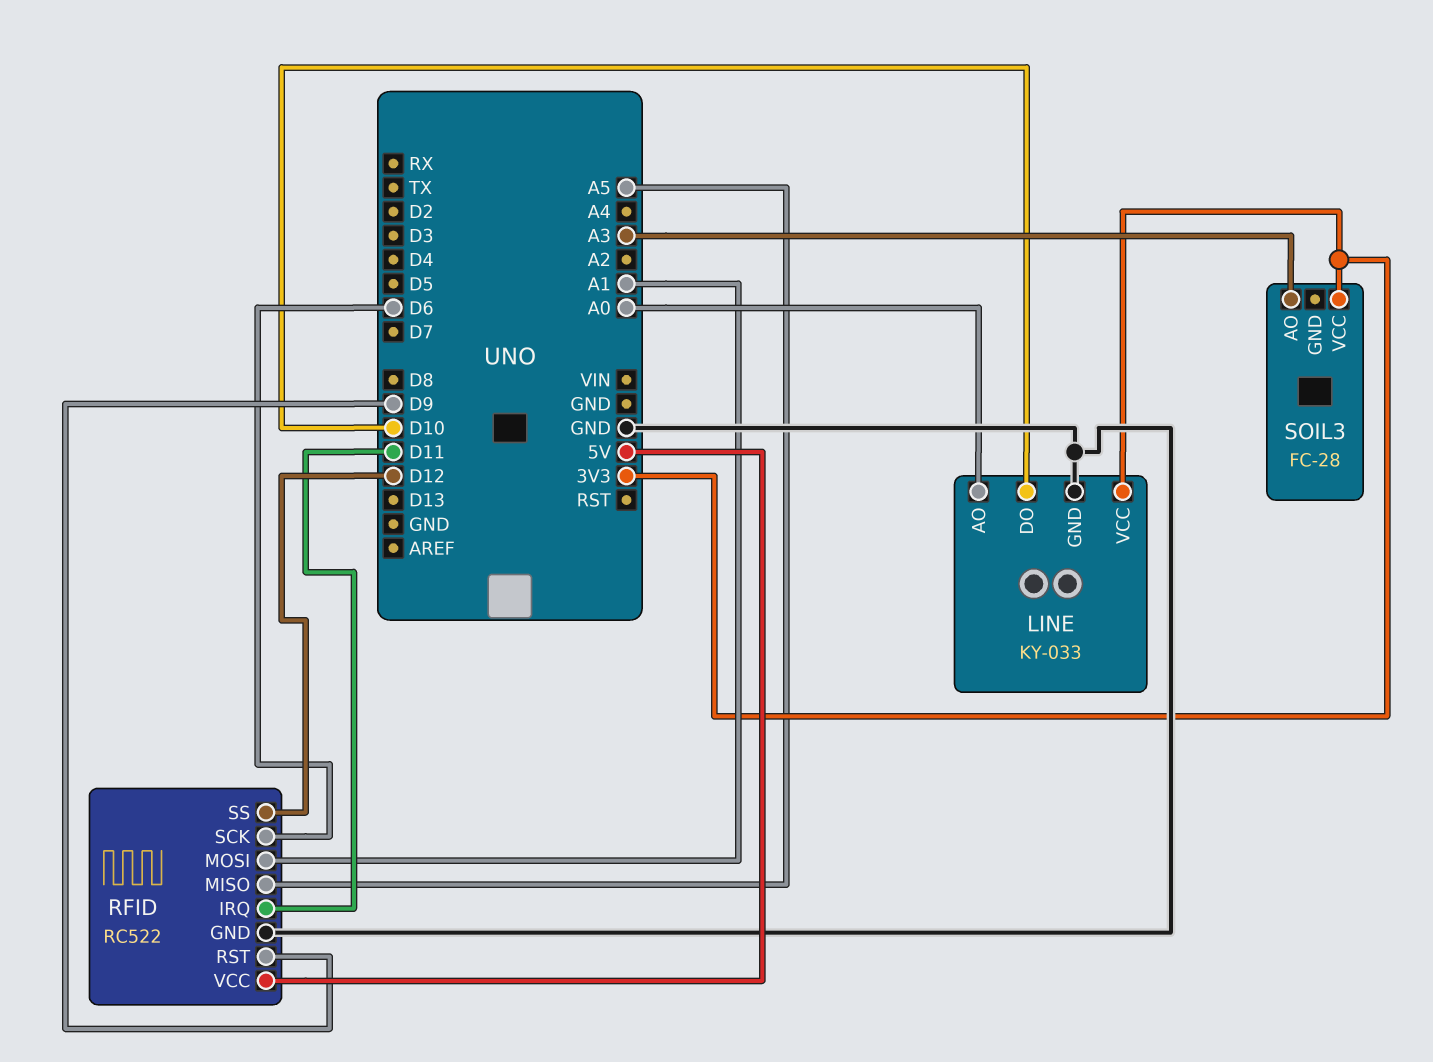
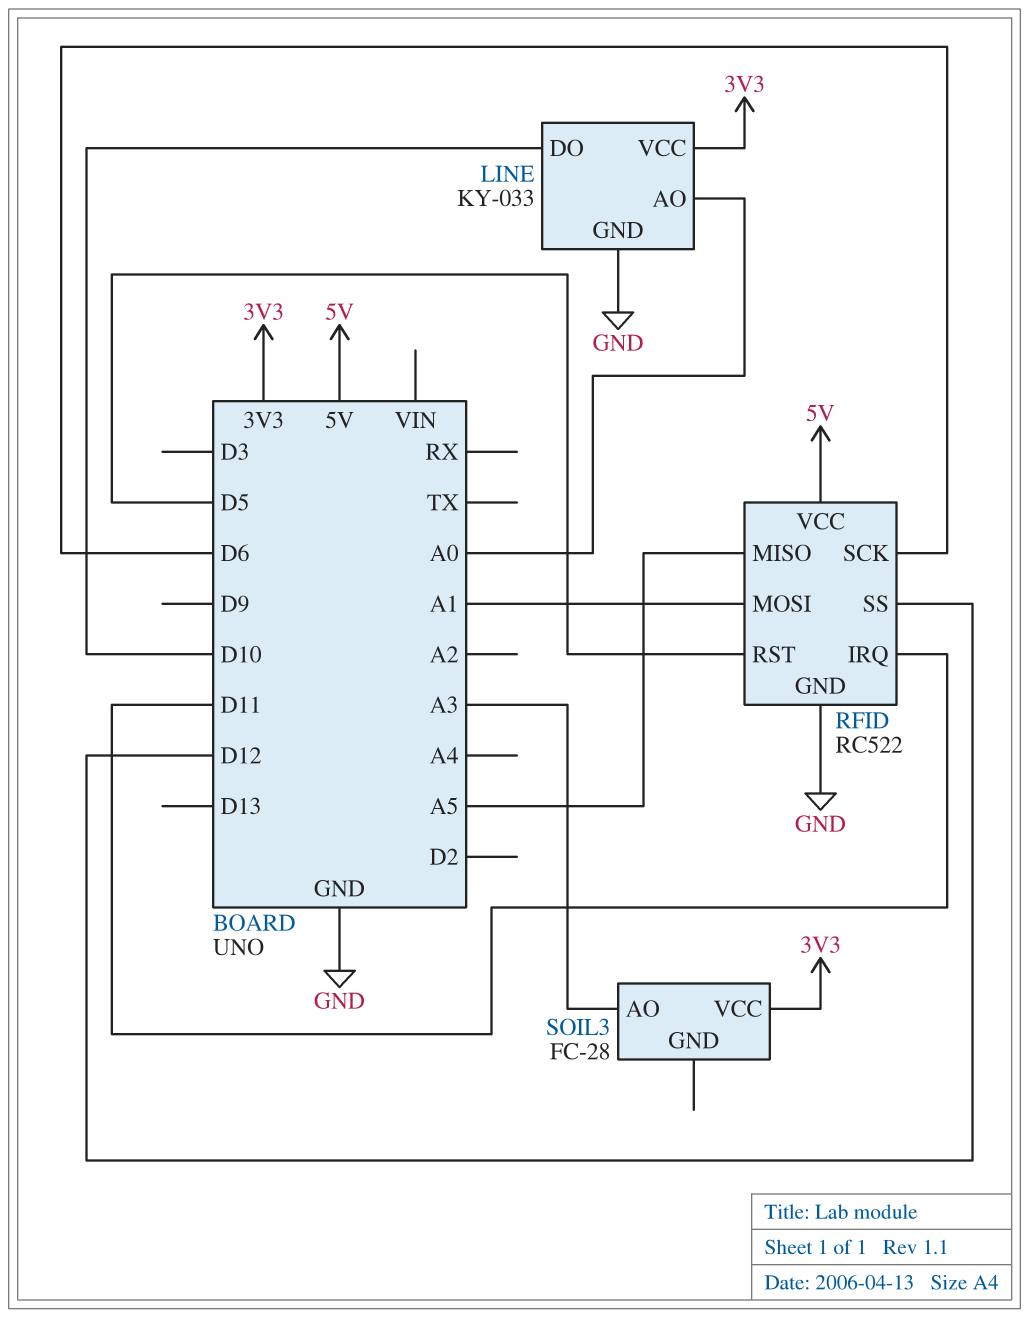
RFID pin RST: D9 -> D5

